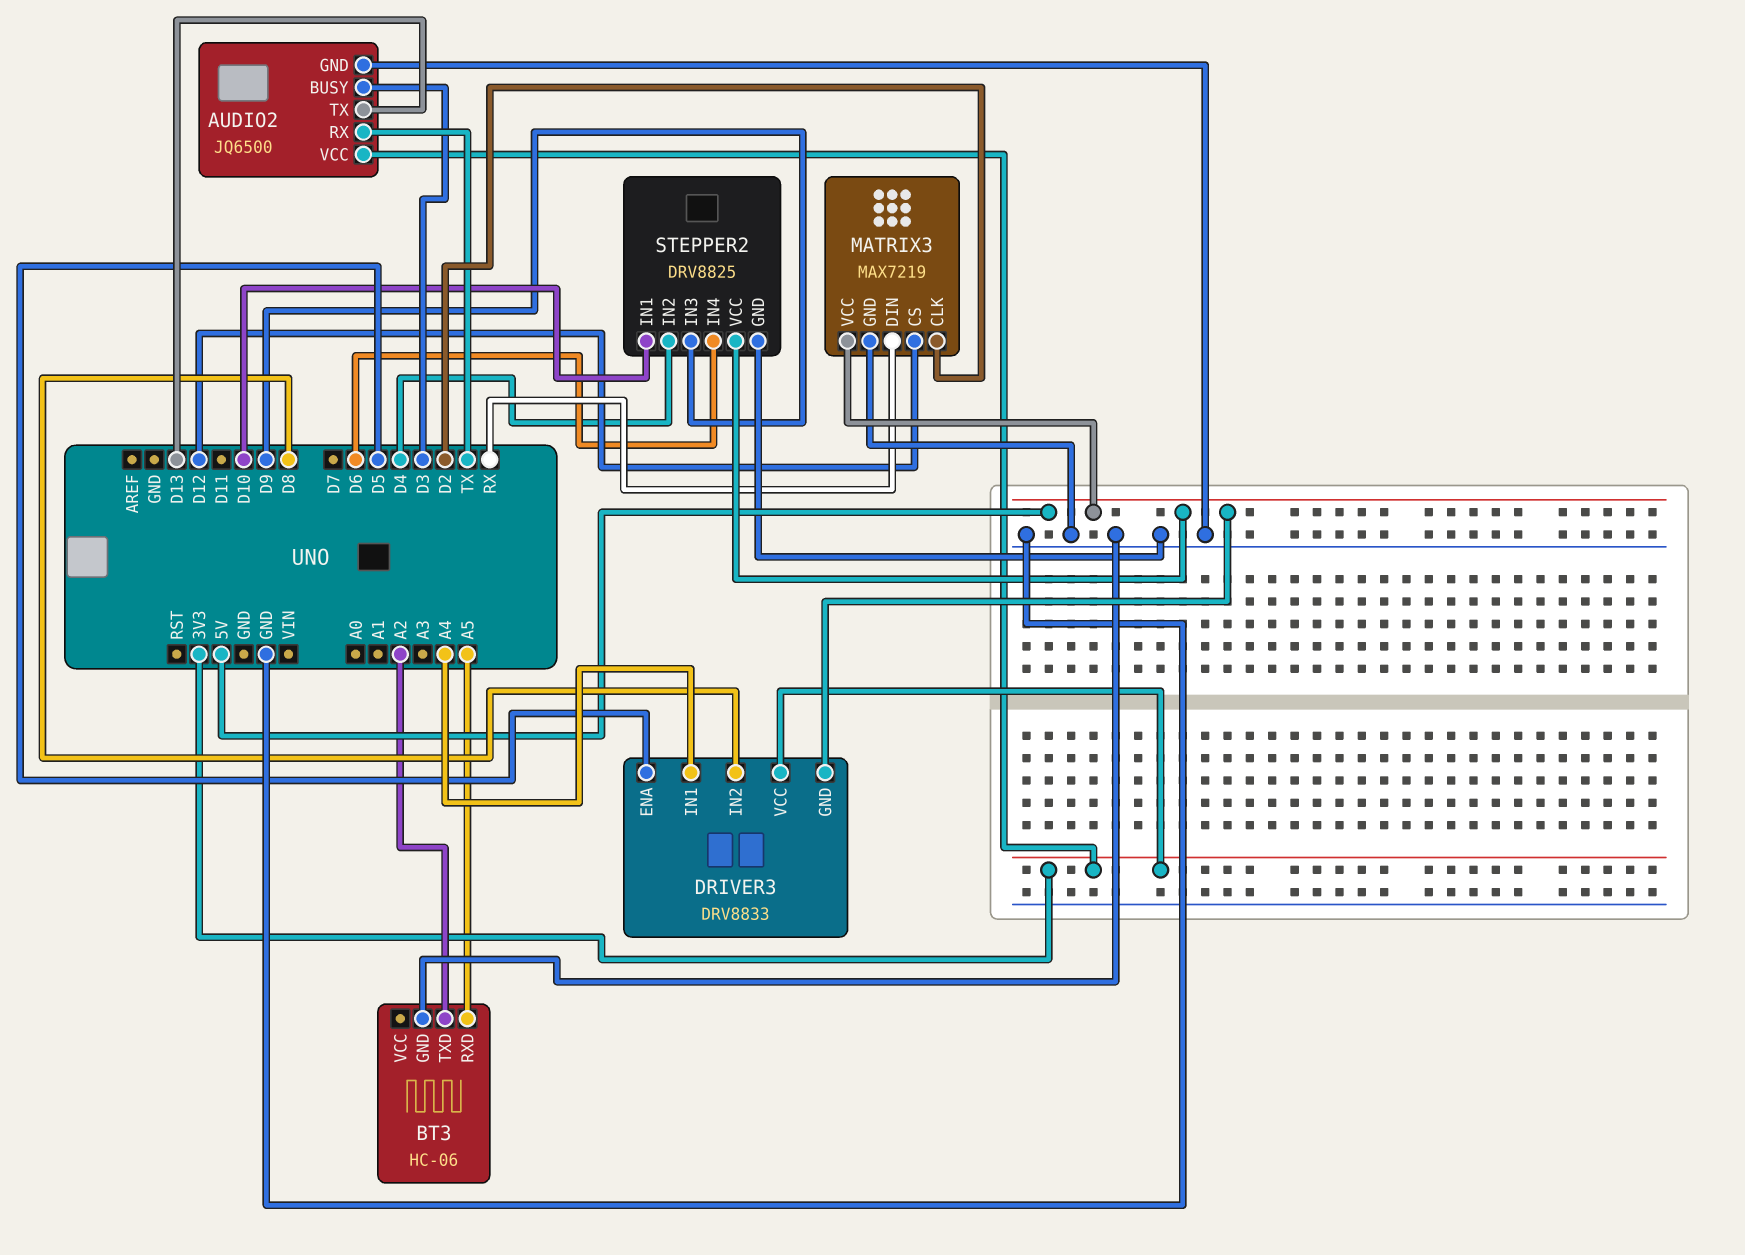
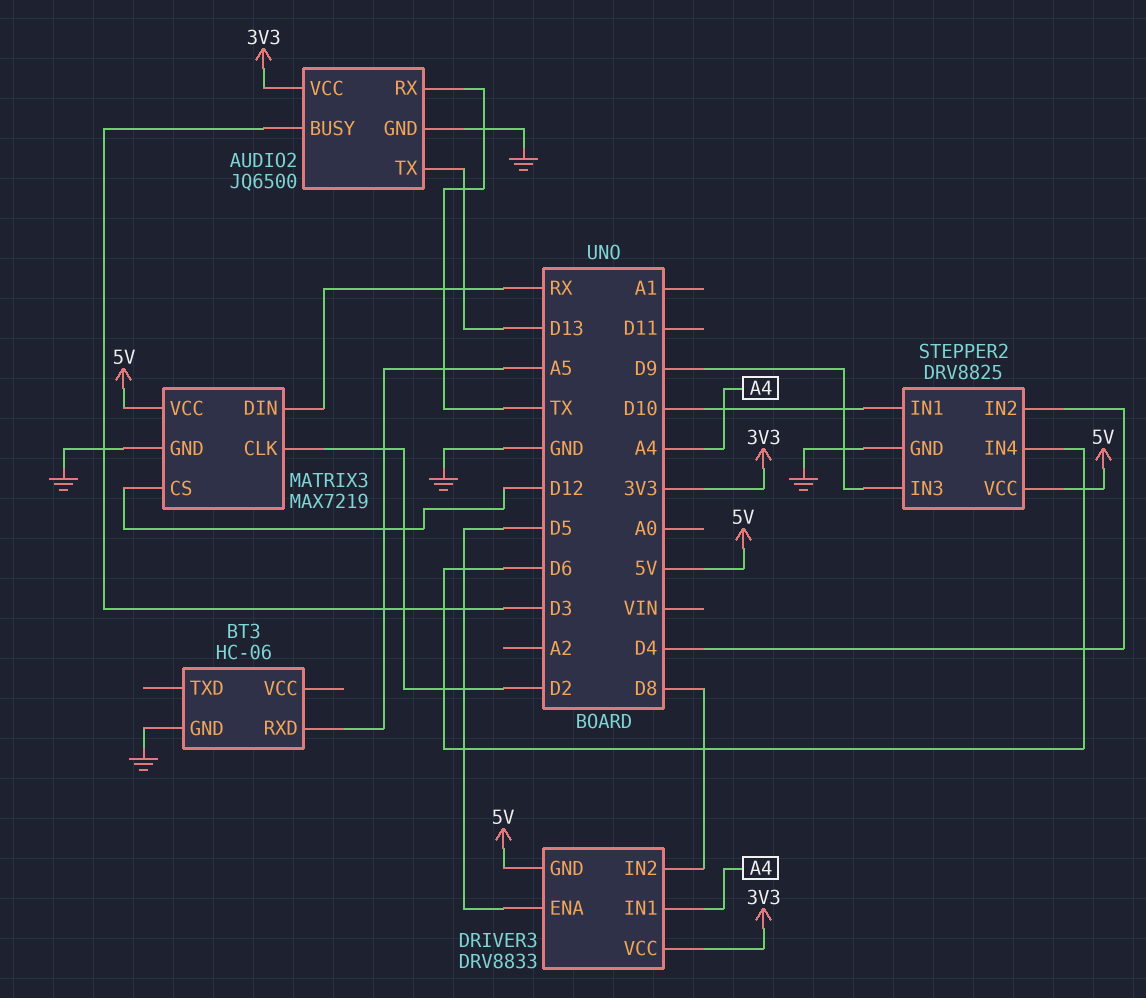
BT3 pin TXD: A2 -> none

